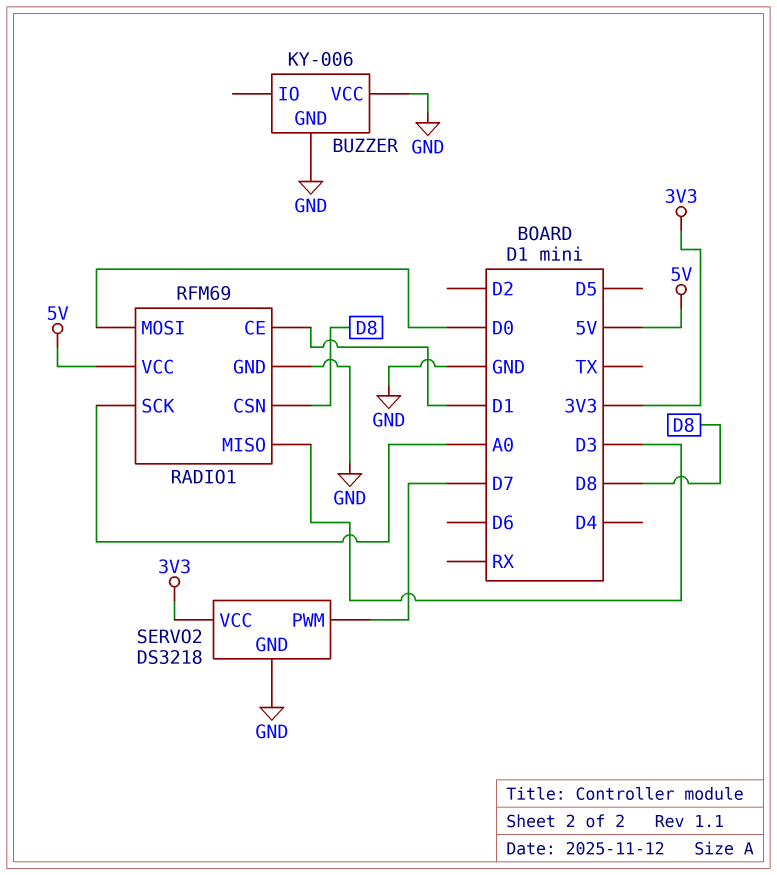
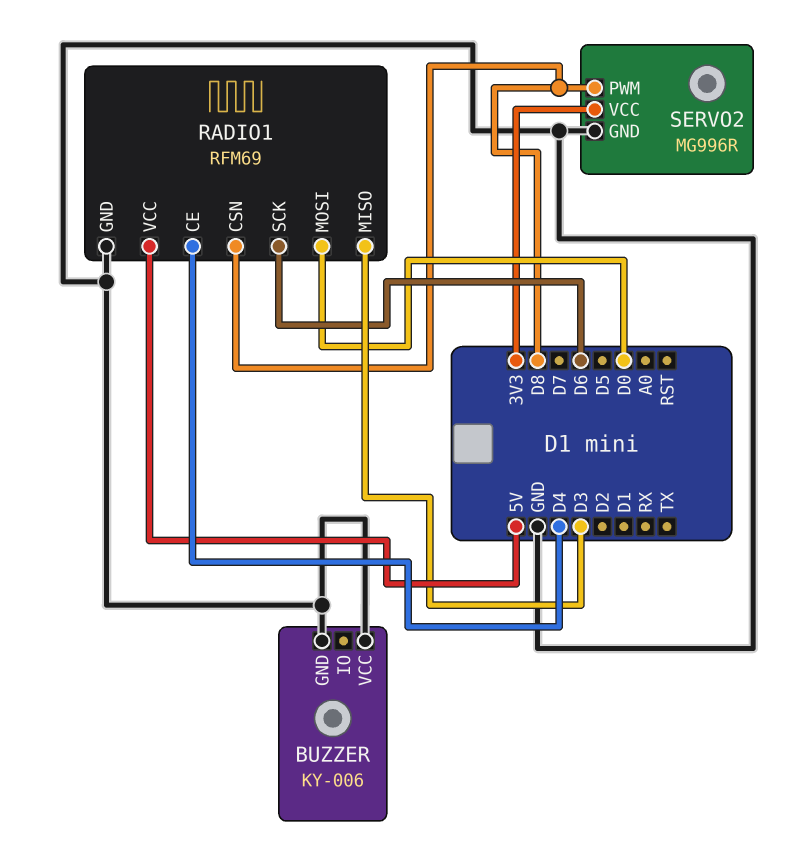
RADIO1 pin CE: D1 -> D4
RADIO1 pin SCK: A0 -> D6
SERVO2: DS3218 -> MG996R
SERVO2 pin PWM: D7 -> D8

